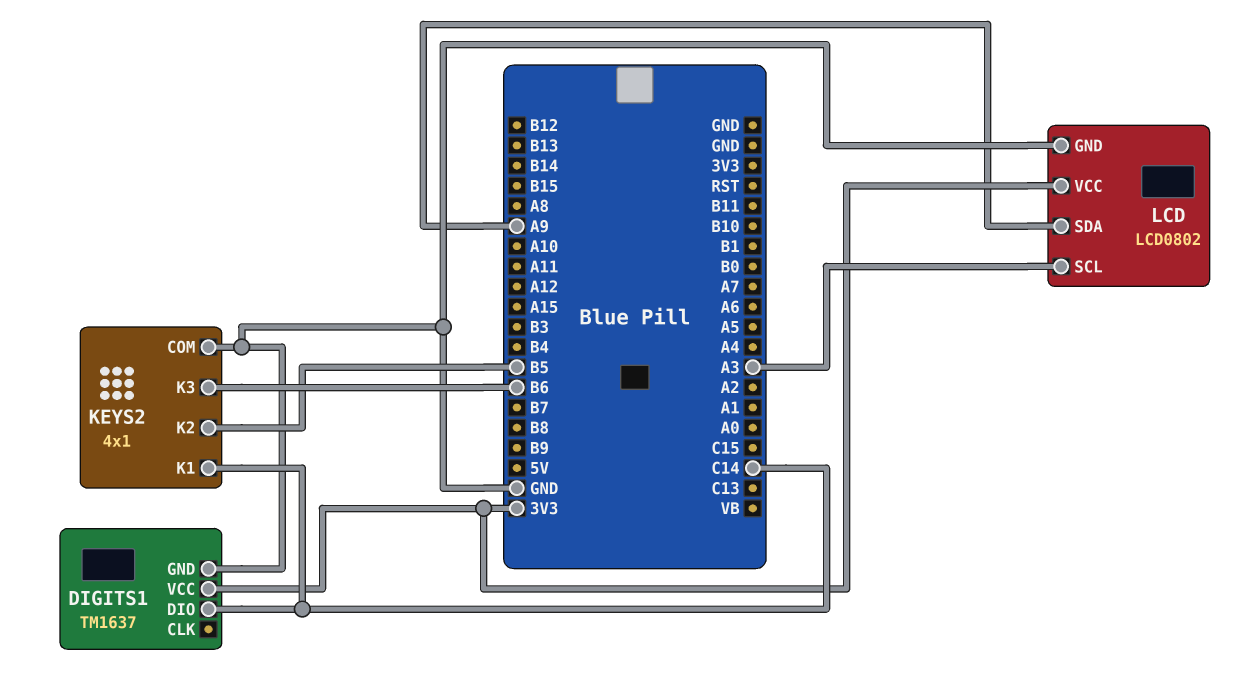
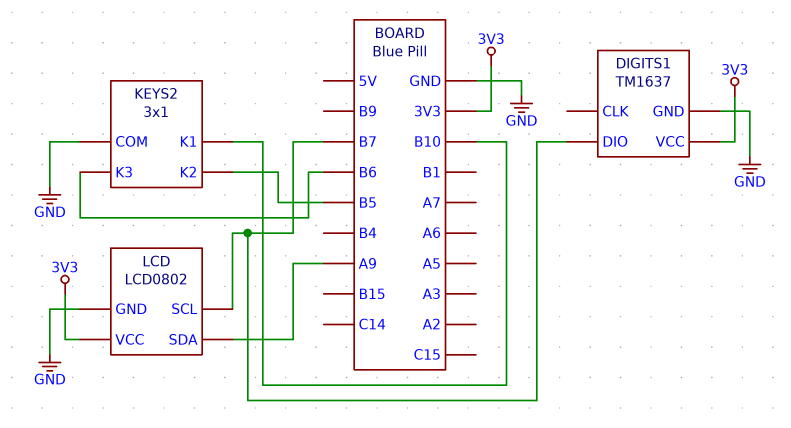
DIGITS1 pin DIO: C14 -> B7
KEYS2: 4x1 -> 3x1
KEYS2 pin K1: C14 -> B10
LCD pin SCL: A3 -> B7

